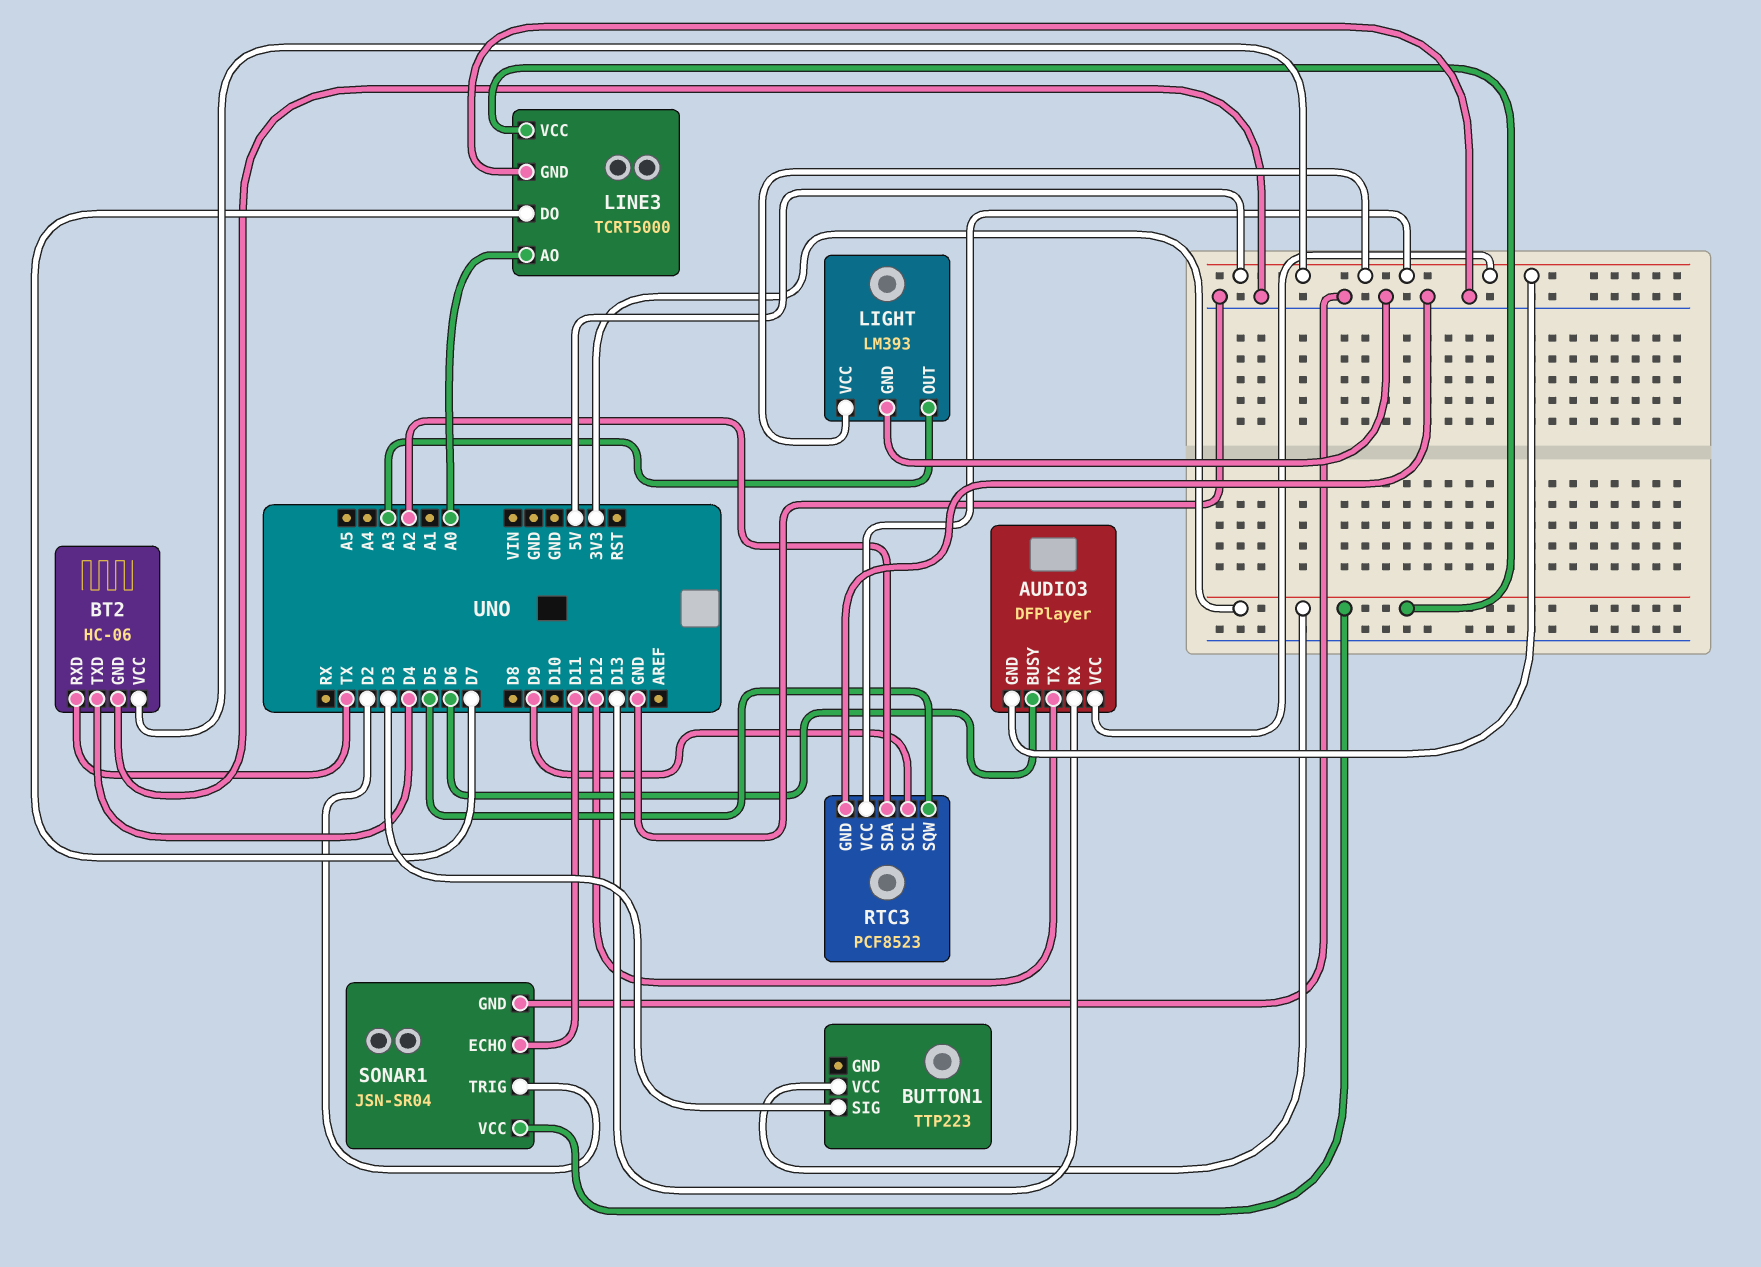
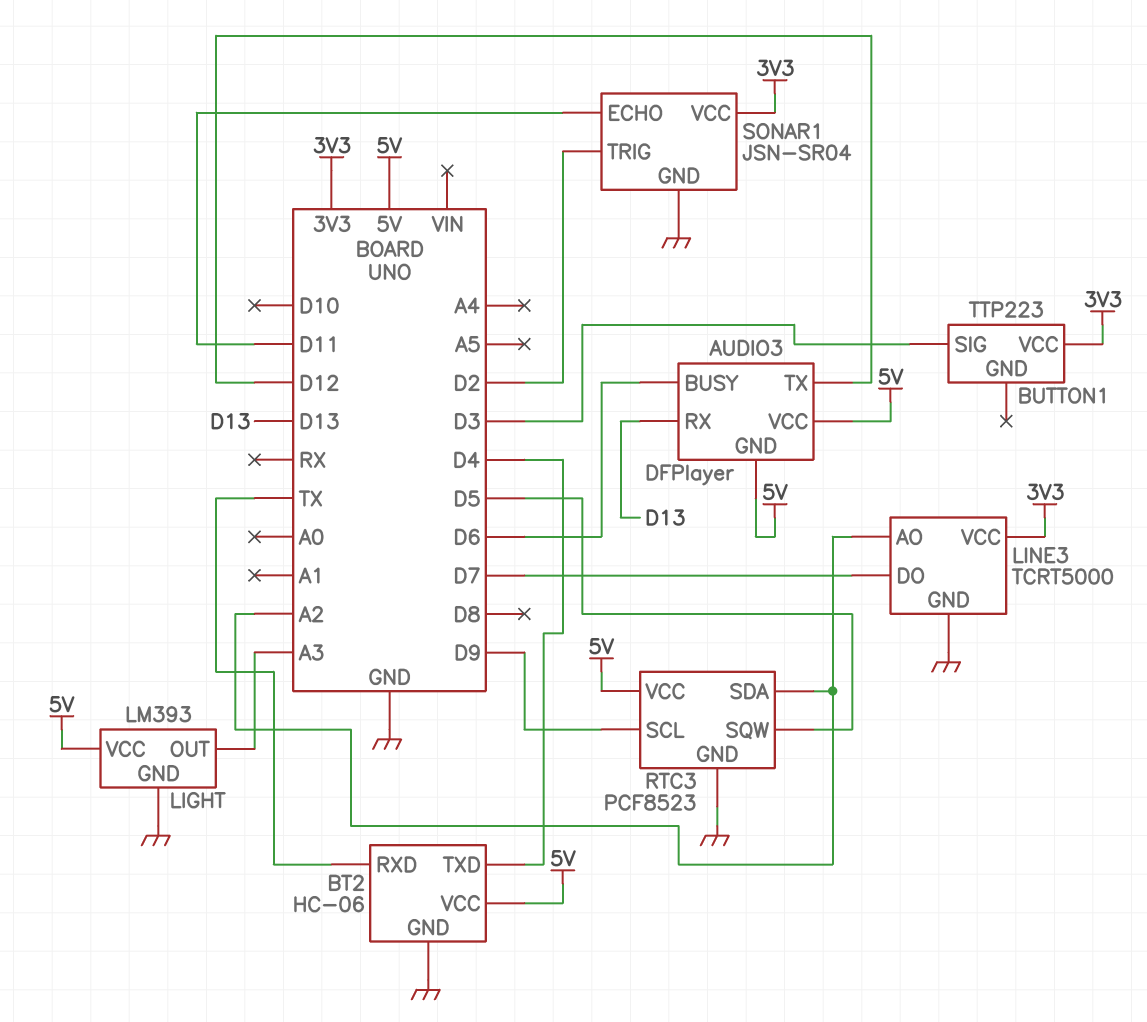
LINE3 pin AO: A0 -> A2

